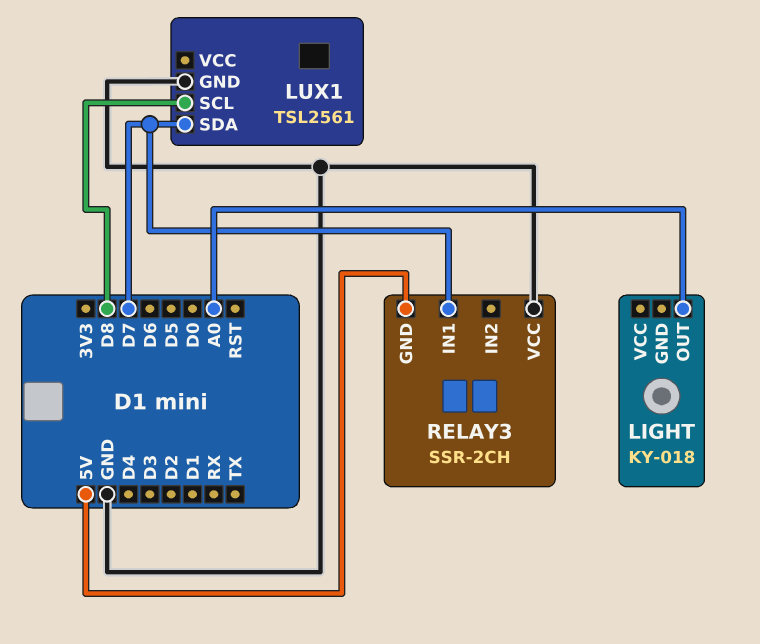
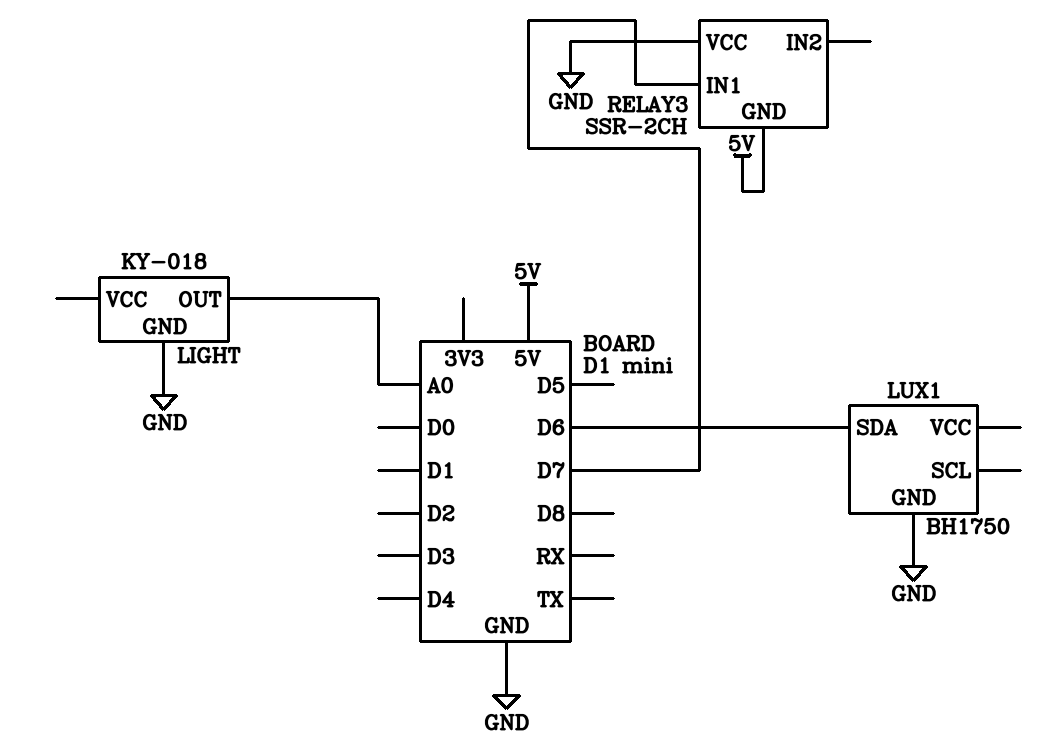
LIGHT pin GND: none -> GND
LUX1: TSL2561 -> BH1750
LUX1 pin SCL: D8 -> none
LUX1 pin SDA: D7 -> D6

